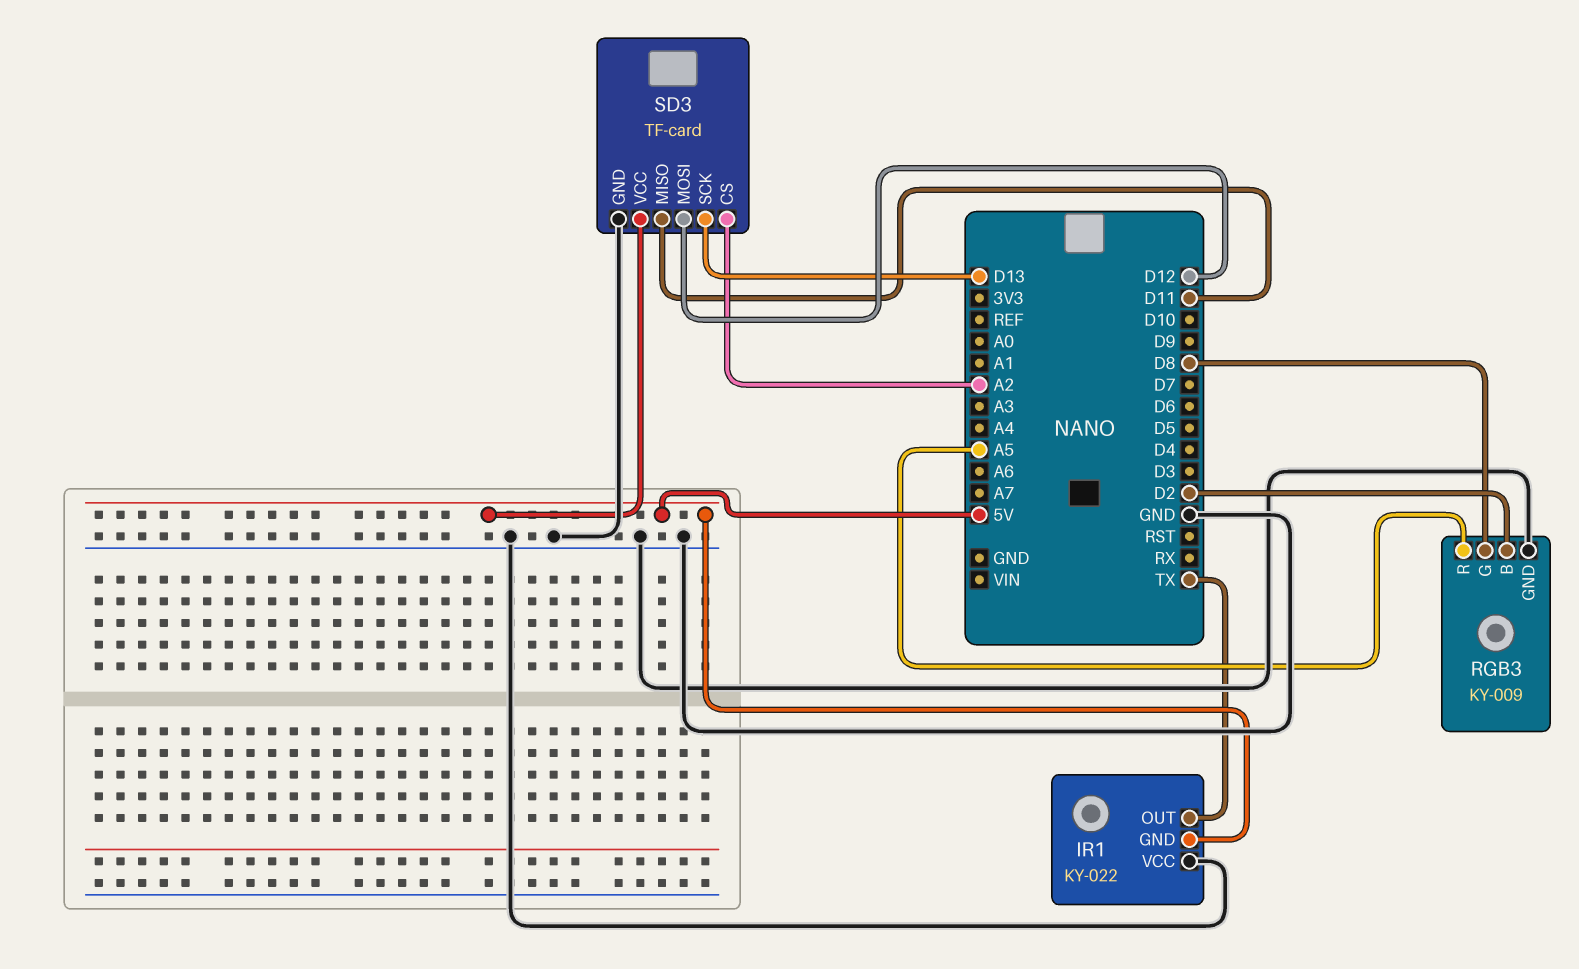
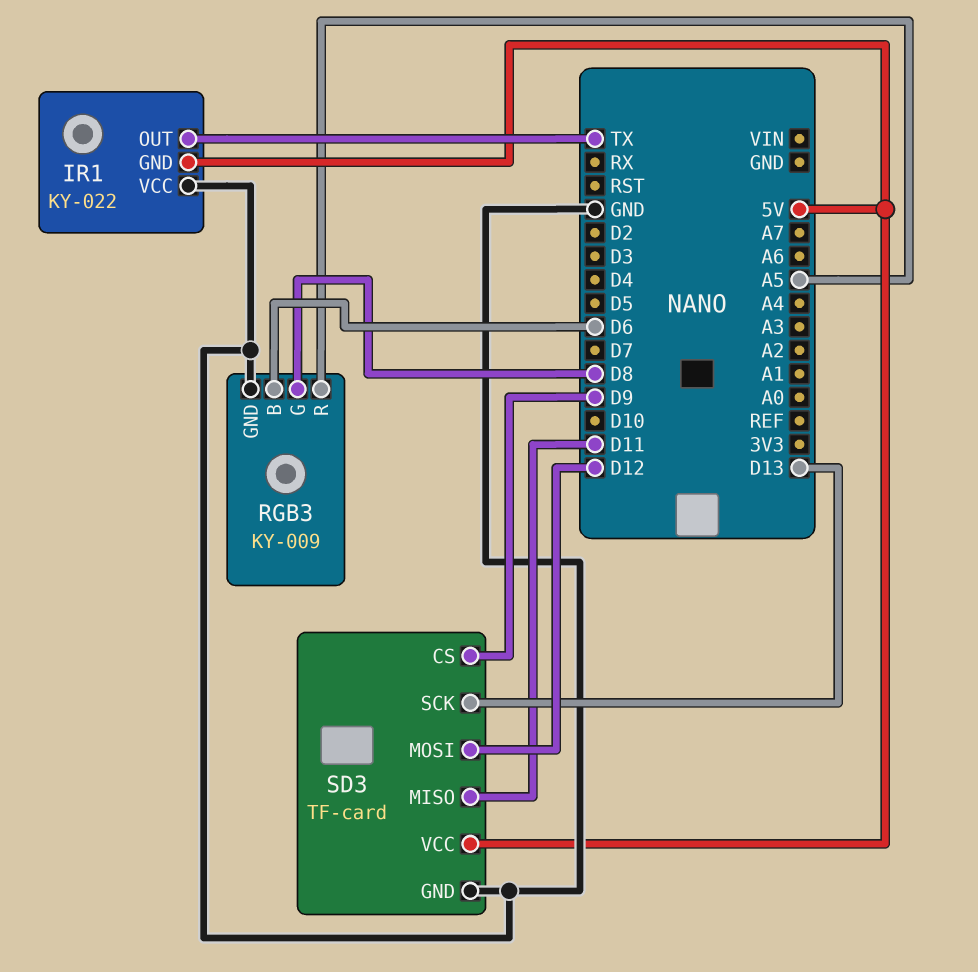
RGB3 pin B: D2 -> D6
SD3 pin CS: A2 -> D9

